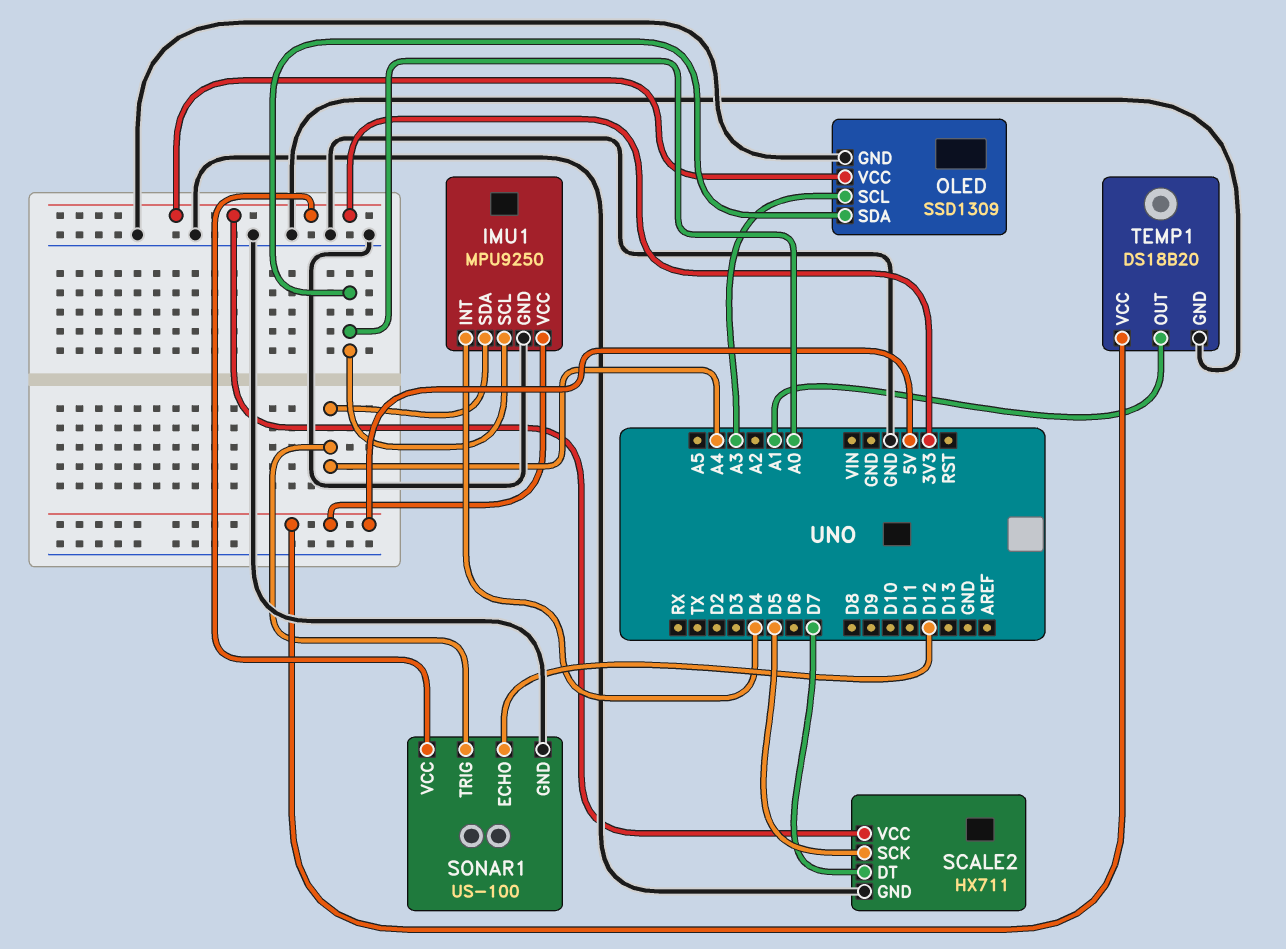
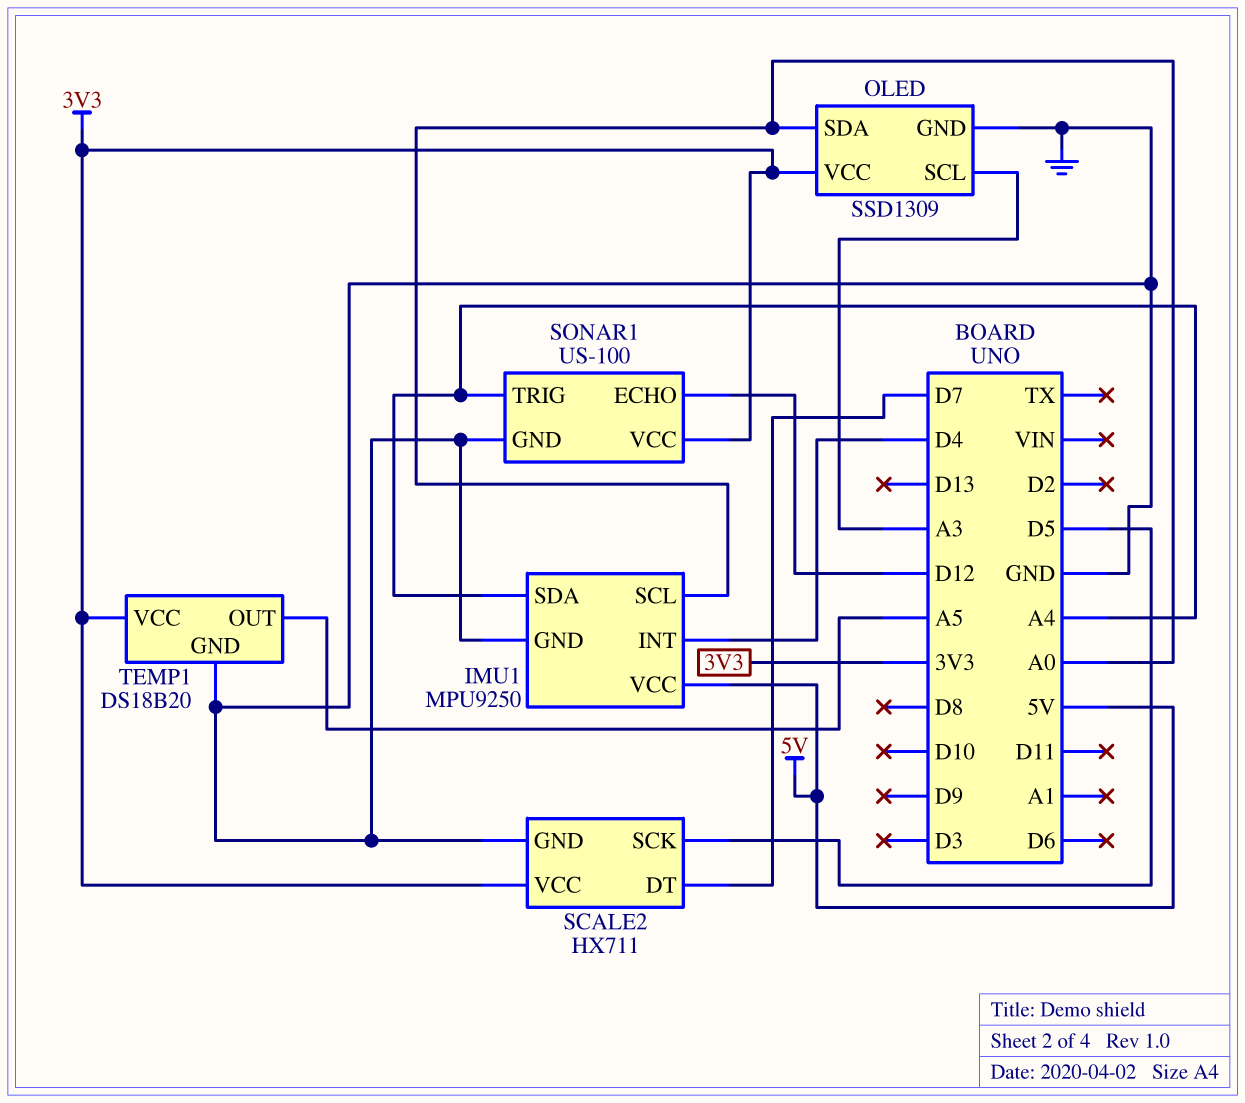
TEMP1 pin OUT: A1 -> A5
TEMP1 pin VCC: 5V -> 3V3

